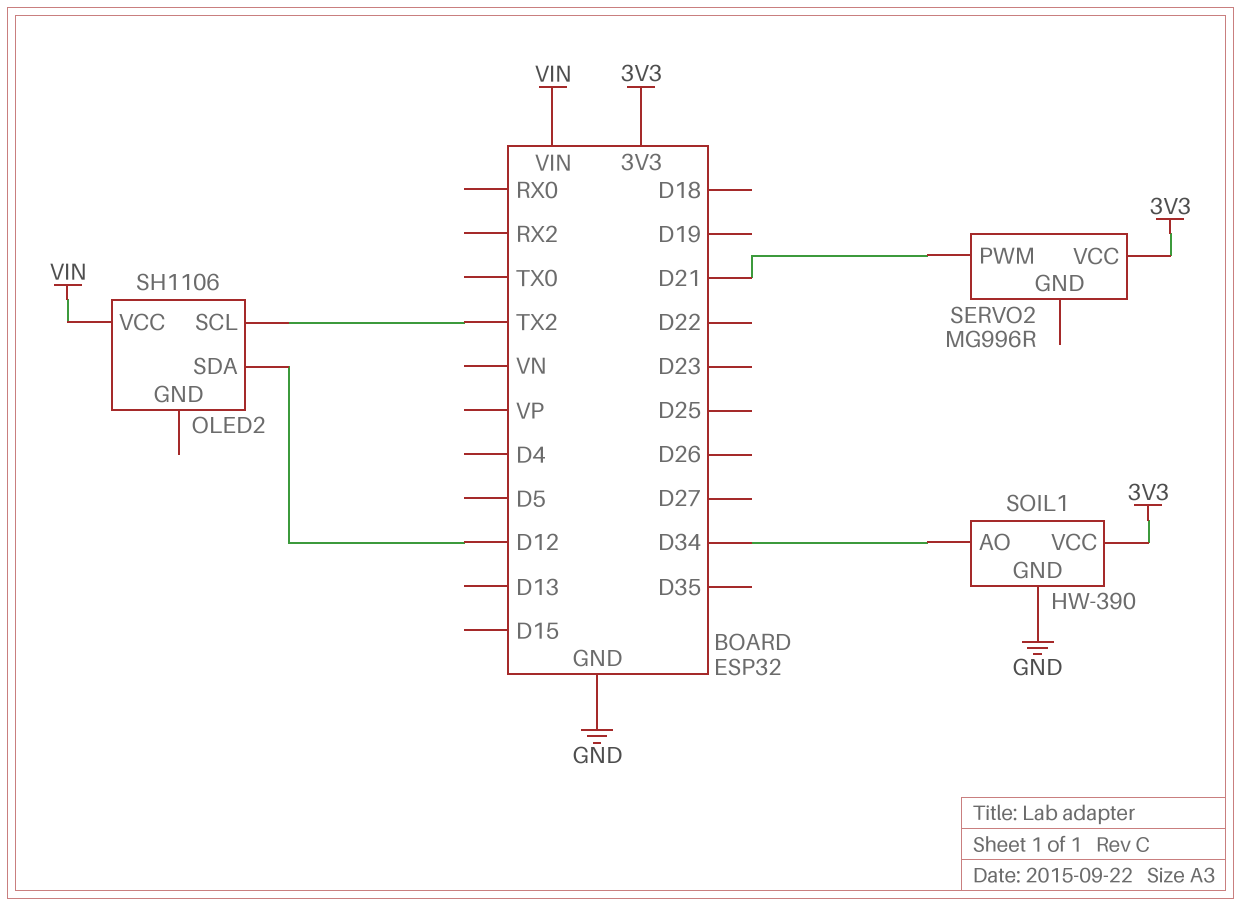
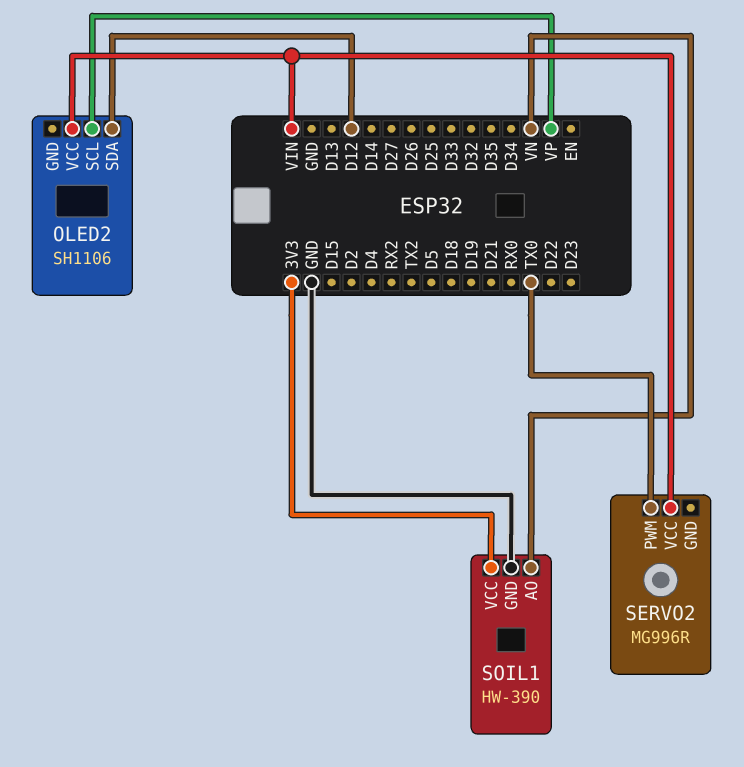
OLED2 pin SCL: TX2 -> VP
SERVO2 pin PWM: D21 -> TX0
SERVO2 pin VCC: 3V3 -> VIN
SOIL1 pin AO: D34 -> VN

